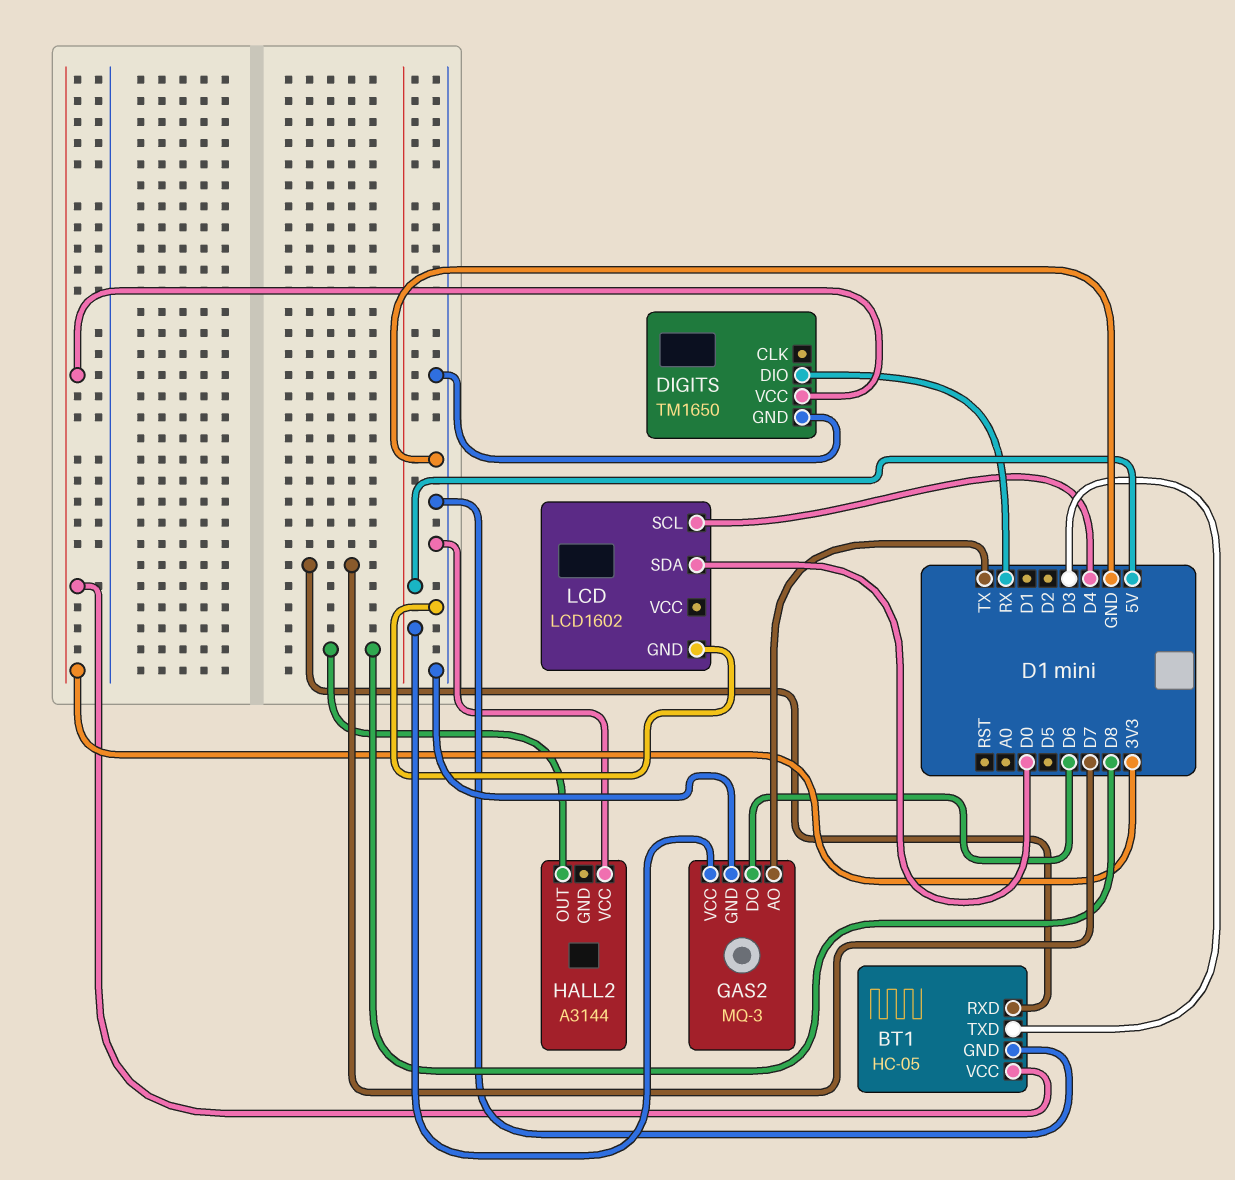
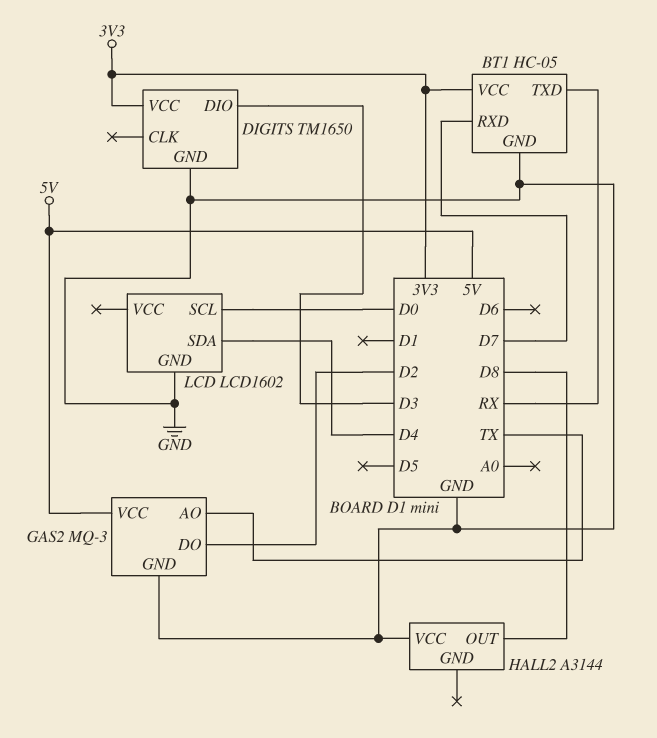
BT1 pin TXD: D3 -> RX
DIGITS pin DIO: RX -> D3
GAS2 pin DO: D6 -> D2
LCD pin SCL: D4 -> D0
LCD pin SDA: D0 -> D4

